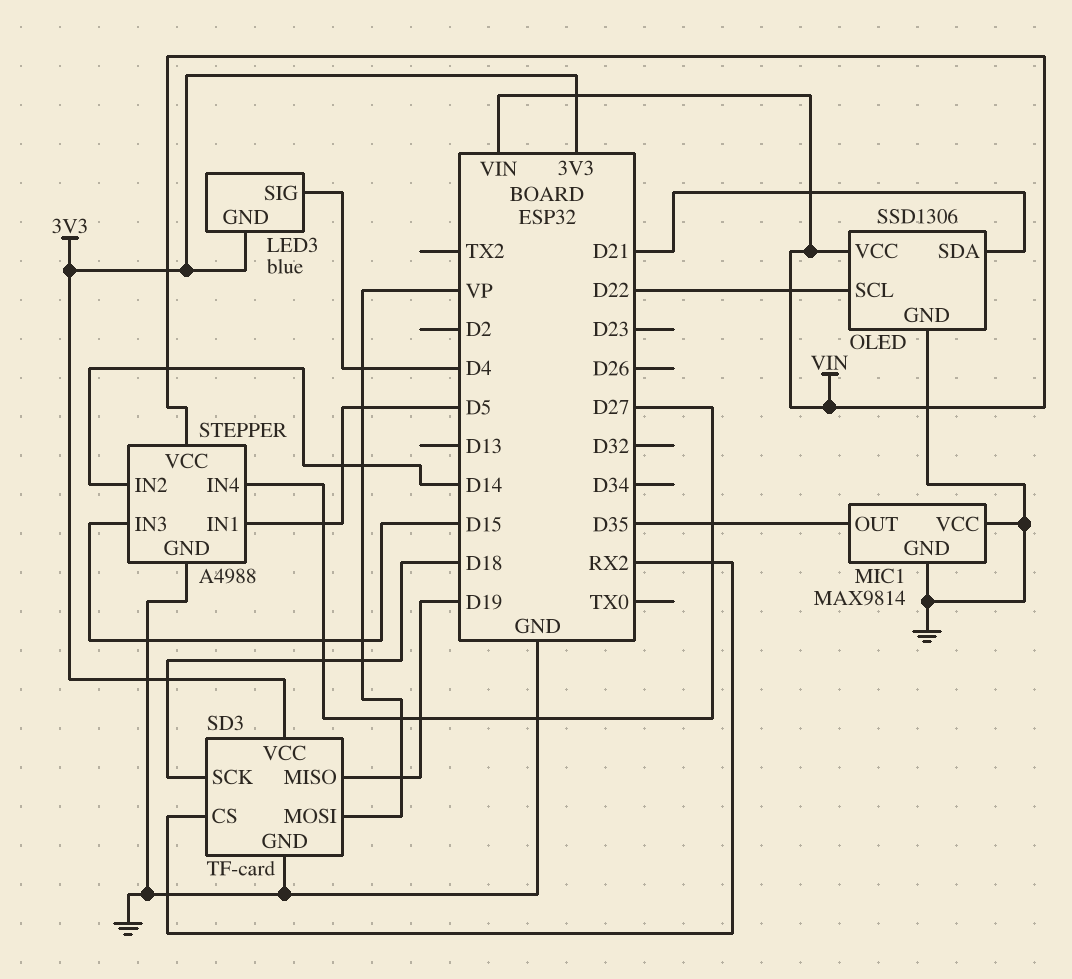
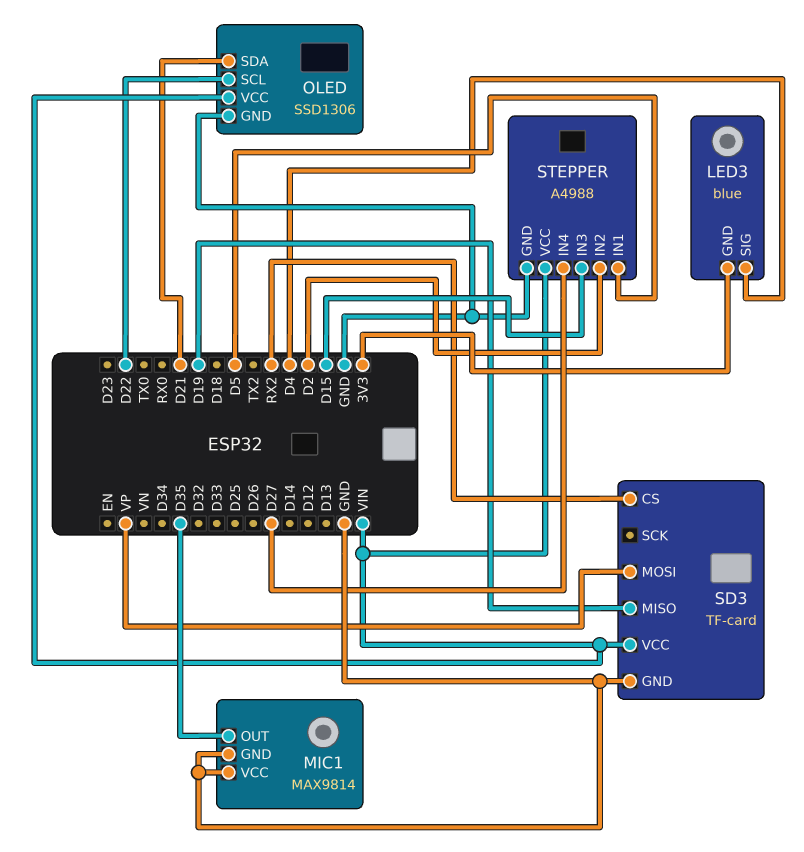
SD3 pin SCK: D18 -> none
SD3 pin VCC: 3V3 -> VIN
STEPPER pin IN2: D14 -> D2

